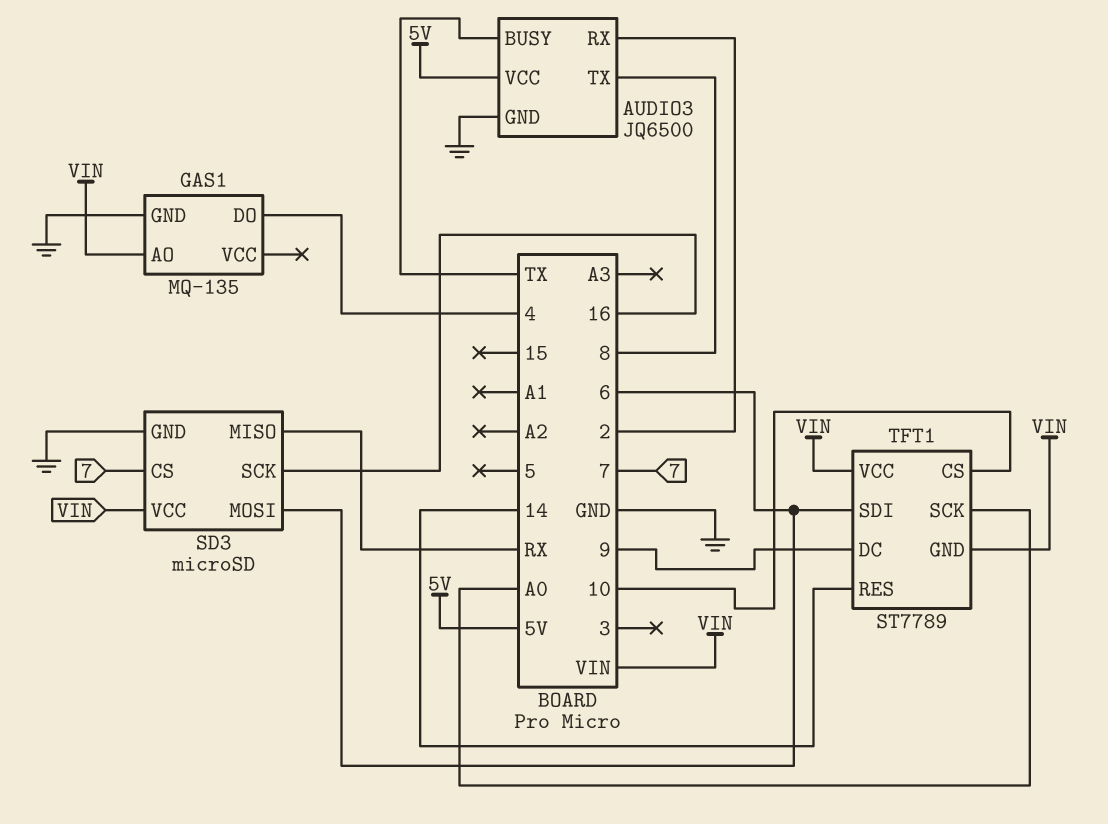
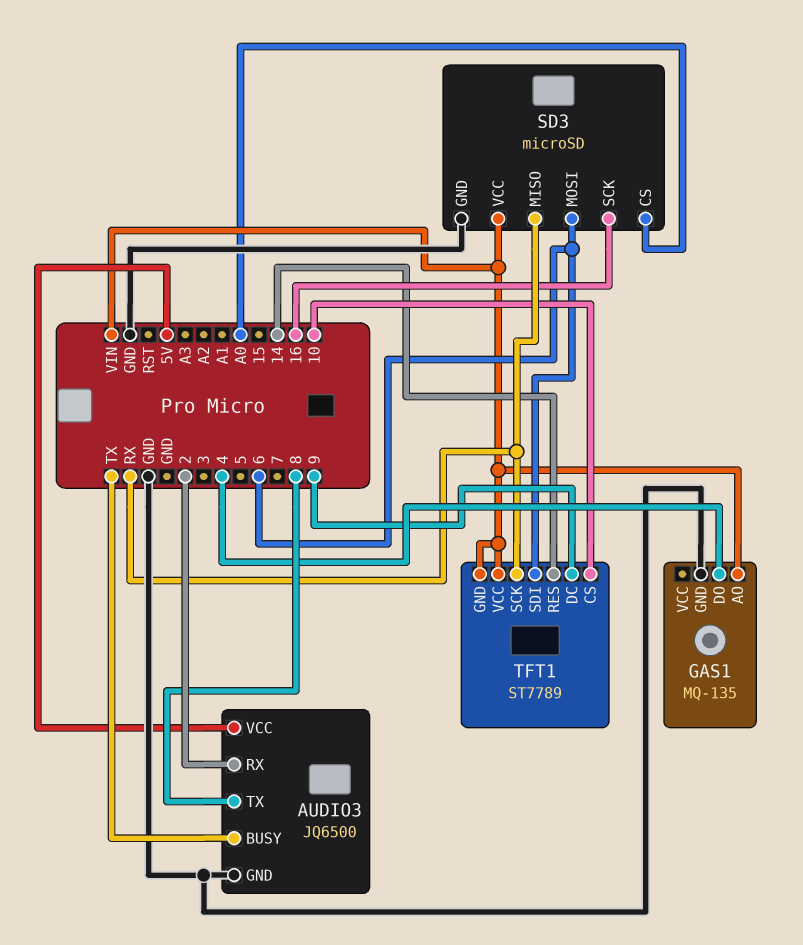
SD3 pin CS: 7 -> A0
TFT1 pin SCK: A0 -> RX

